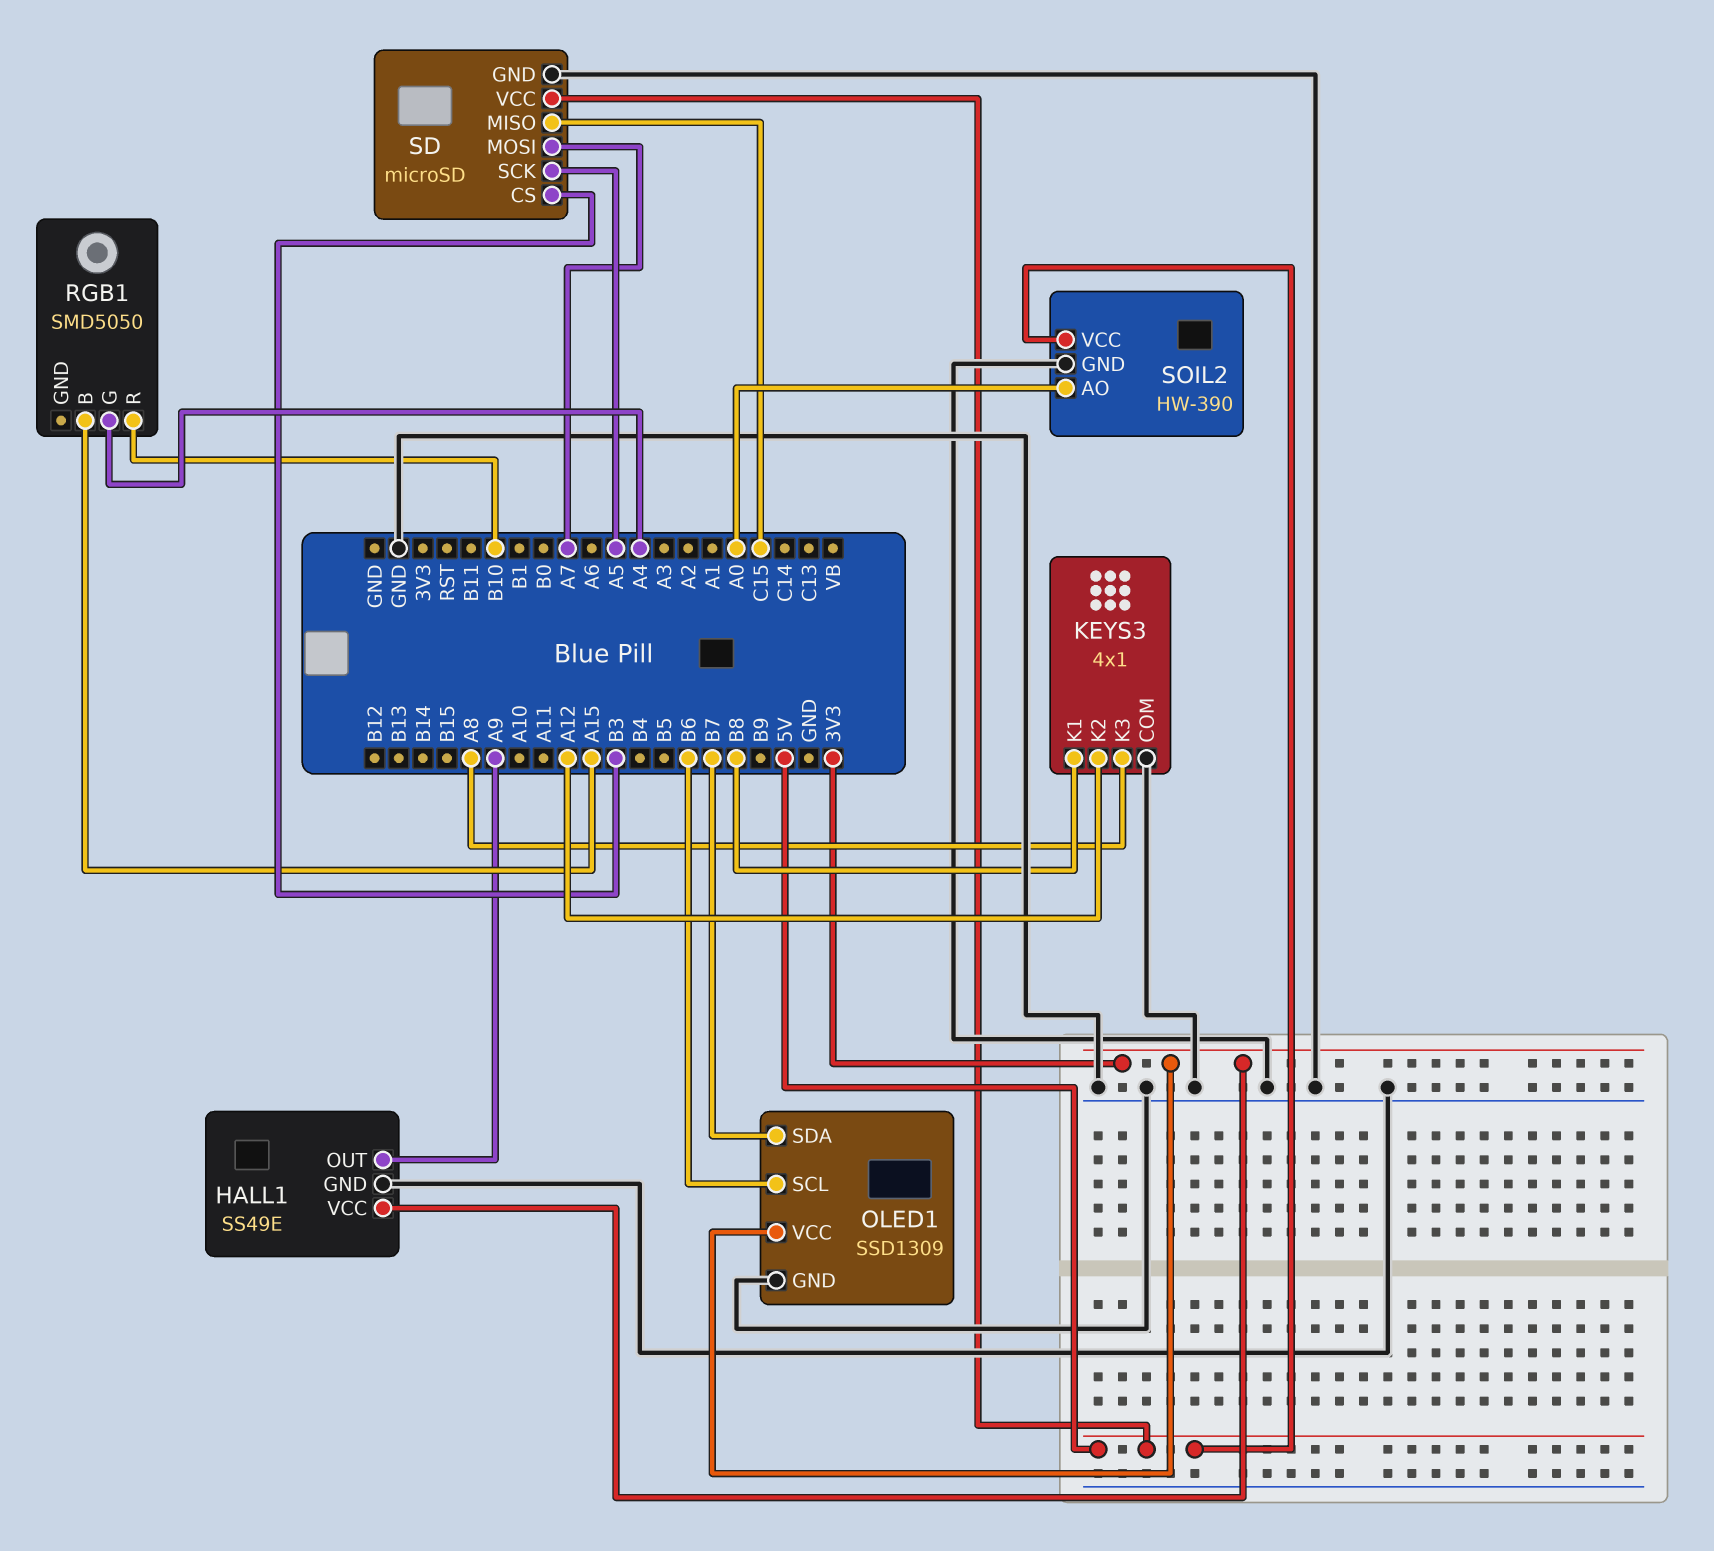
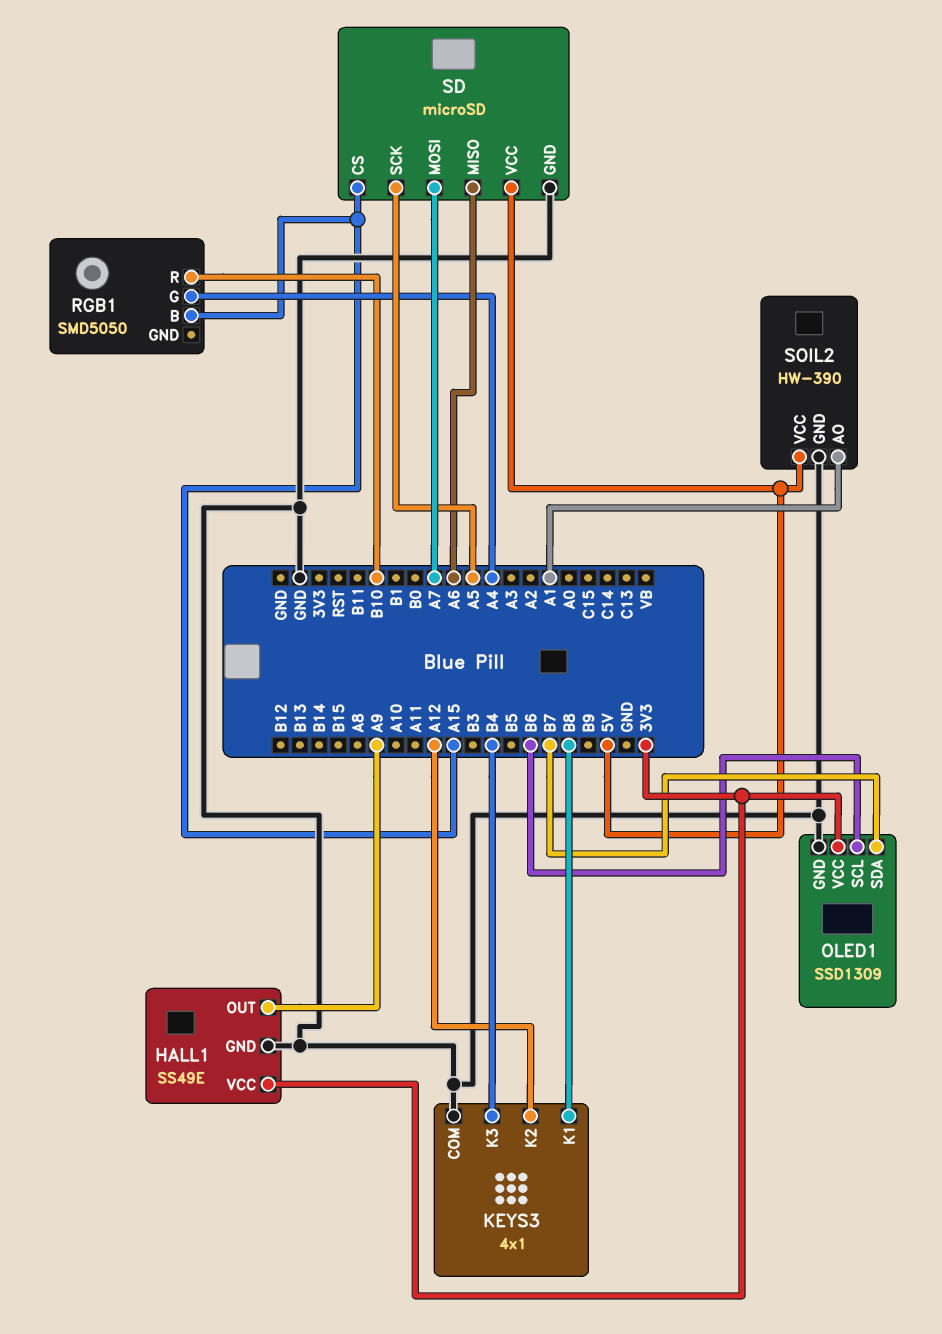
KEYS3 pin K3: A8 -> B4
SD pin CS: B3 -> A15
SD pin MISO: C15 -> A6
SOIL2 pin AO: A0 -> A1

